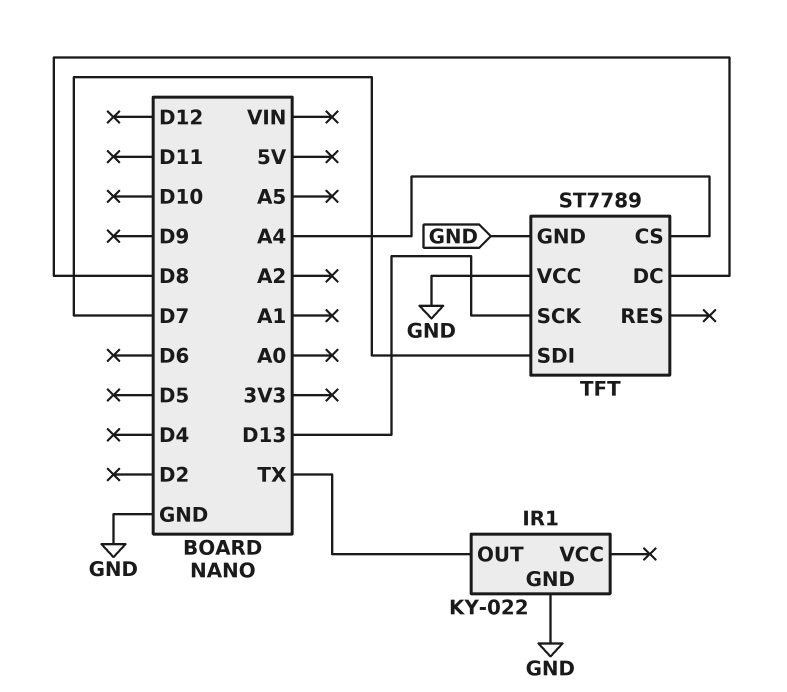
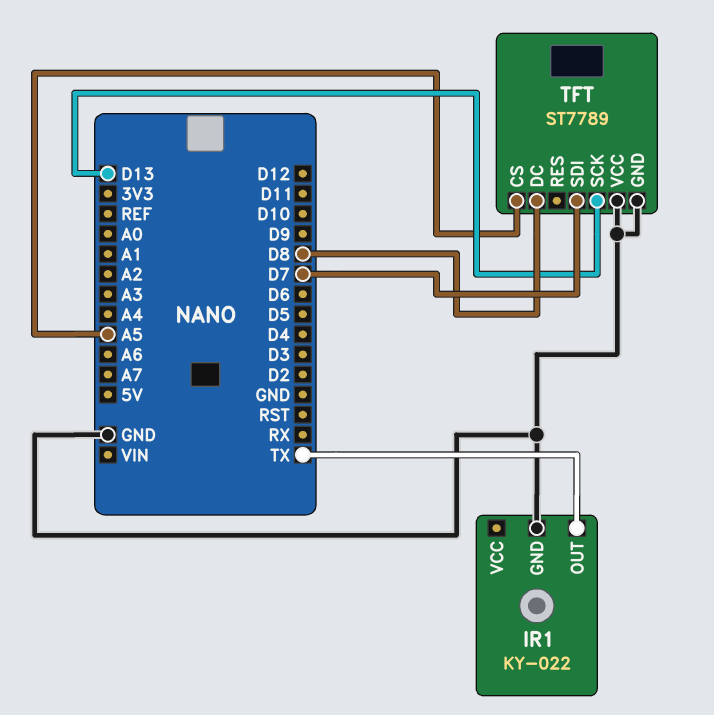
TFT pin CS: A4 -> A5

